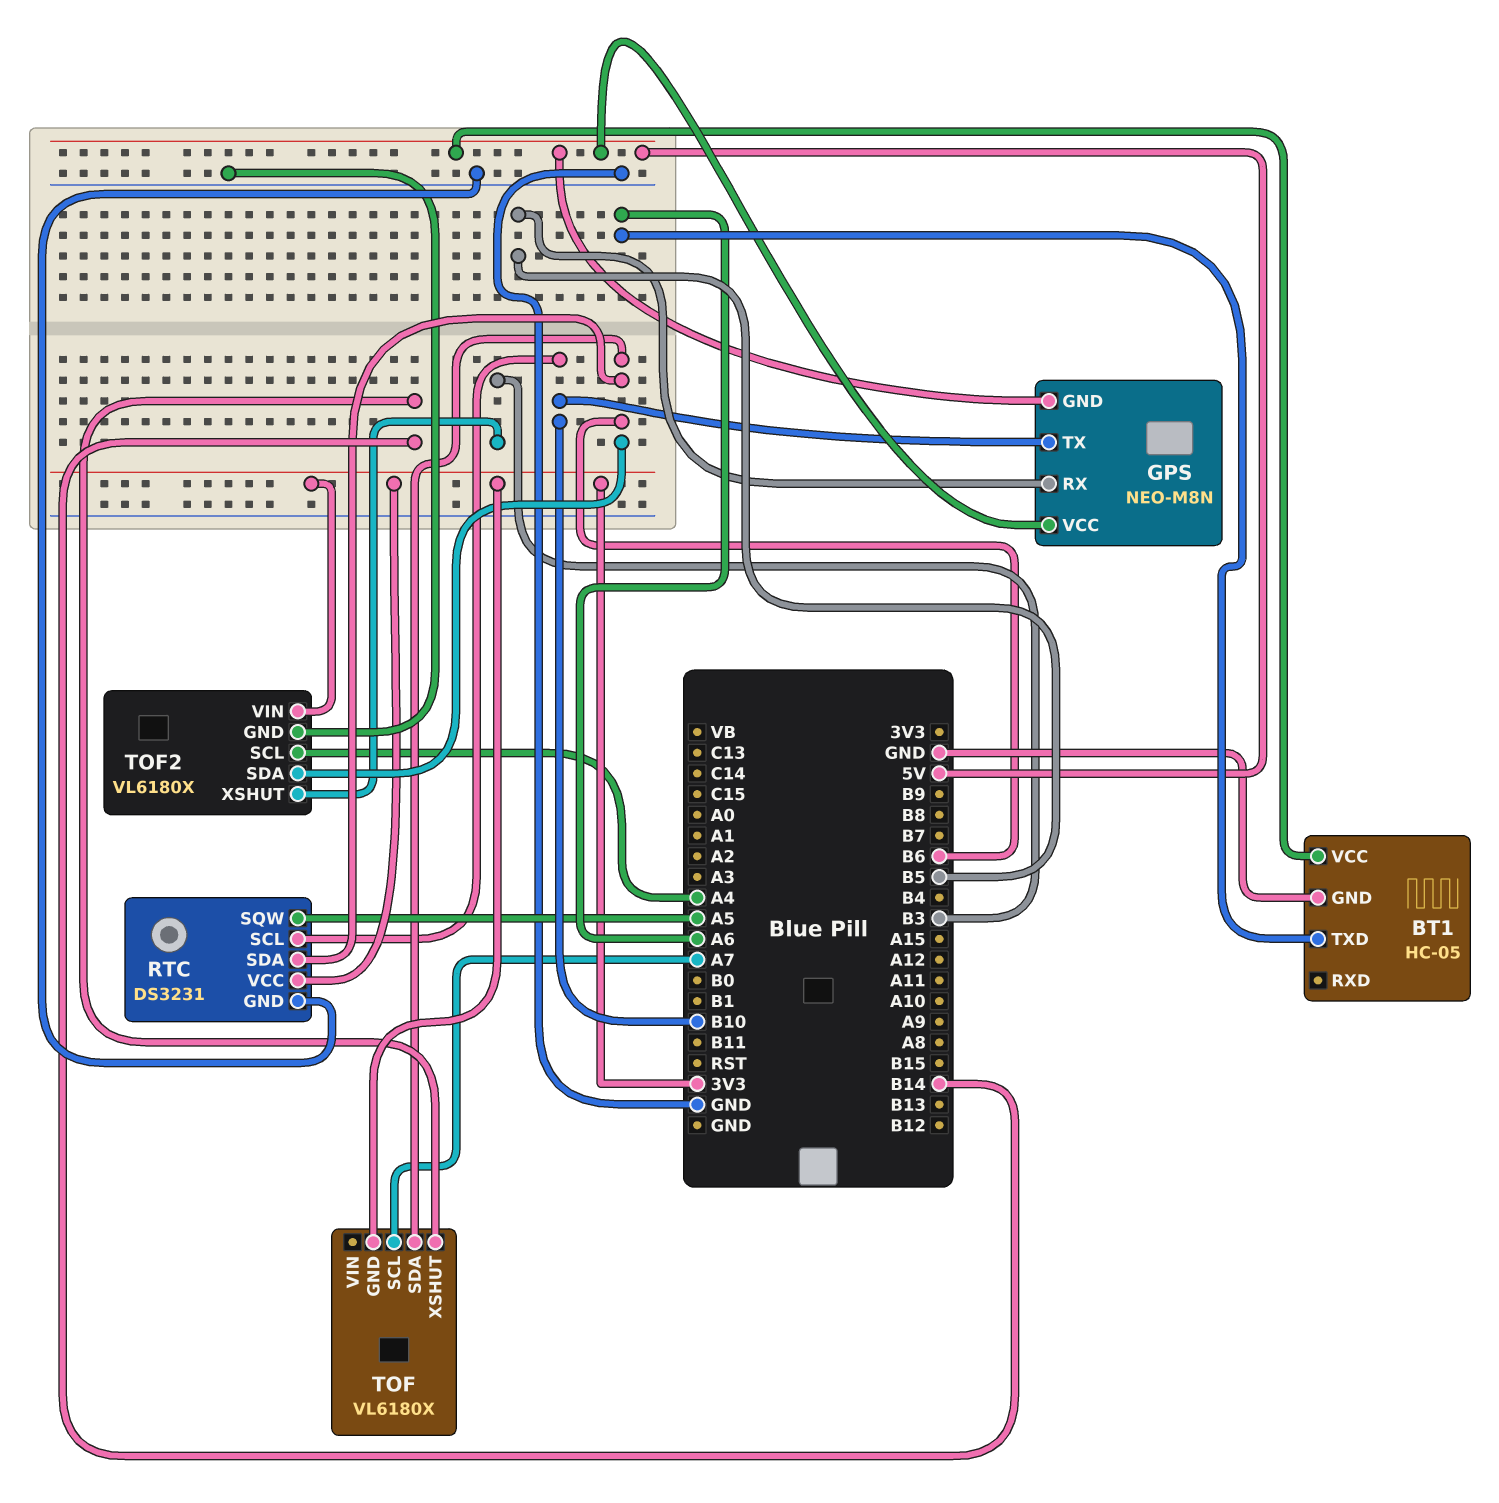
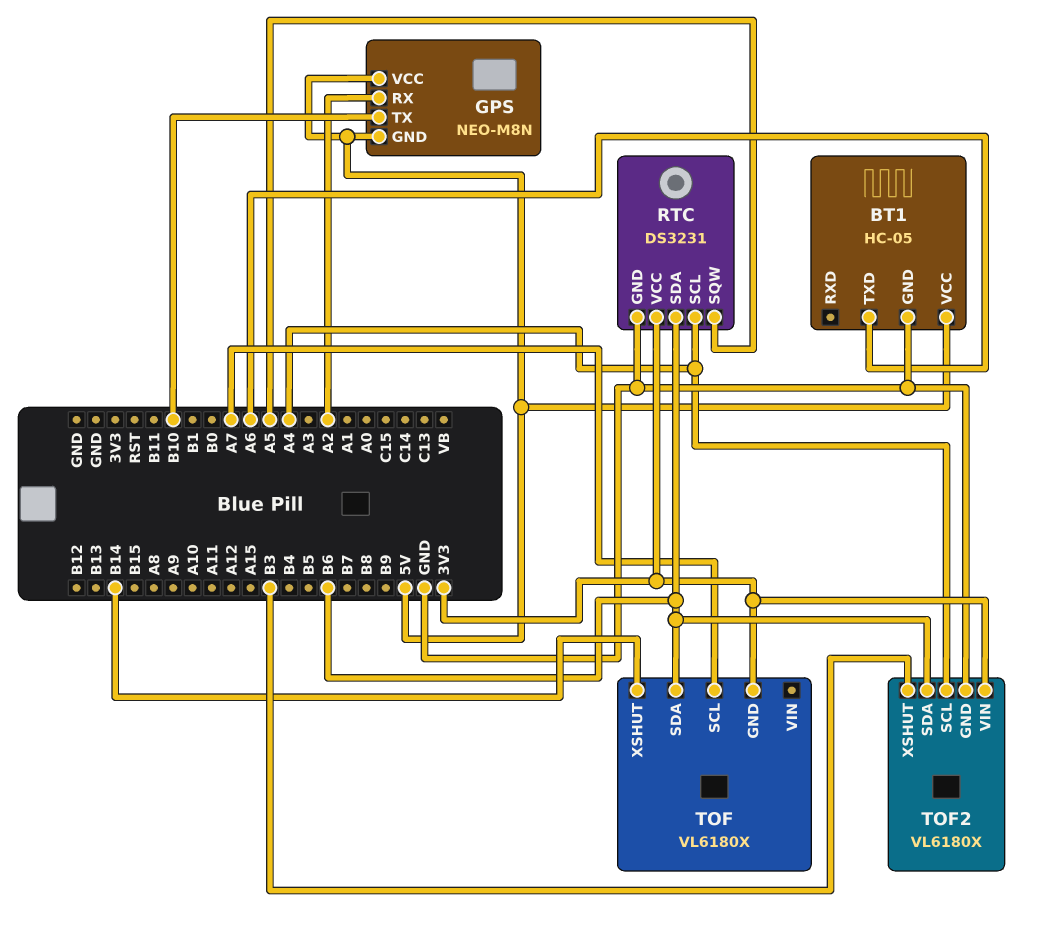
GPS pin RX: B5 -> A2
RTC pin SCL: B10 -> A4

